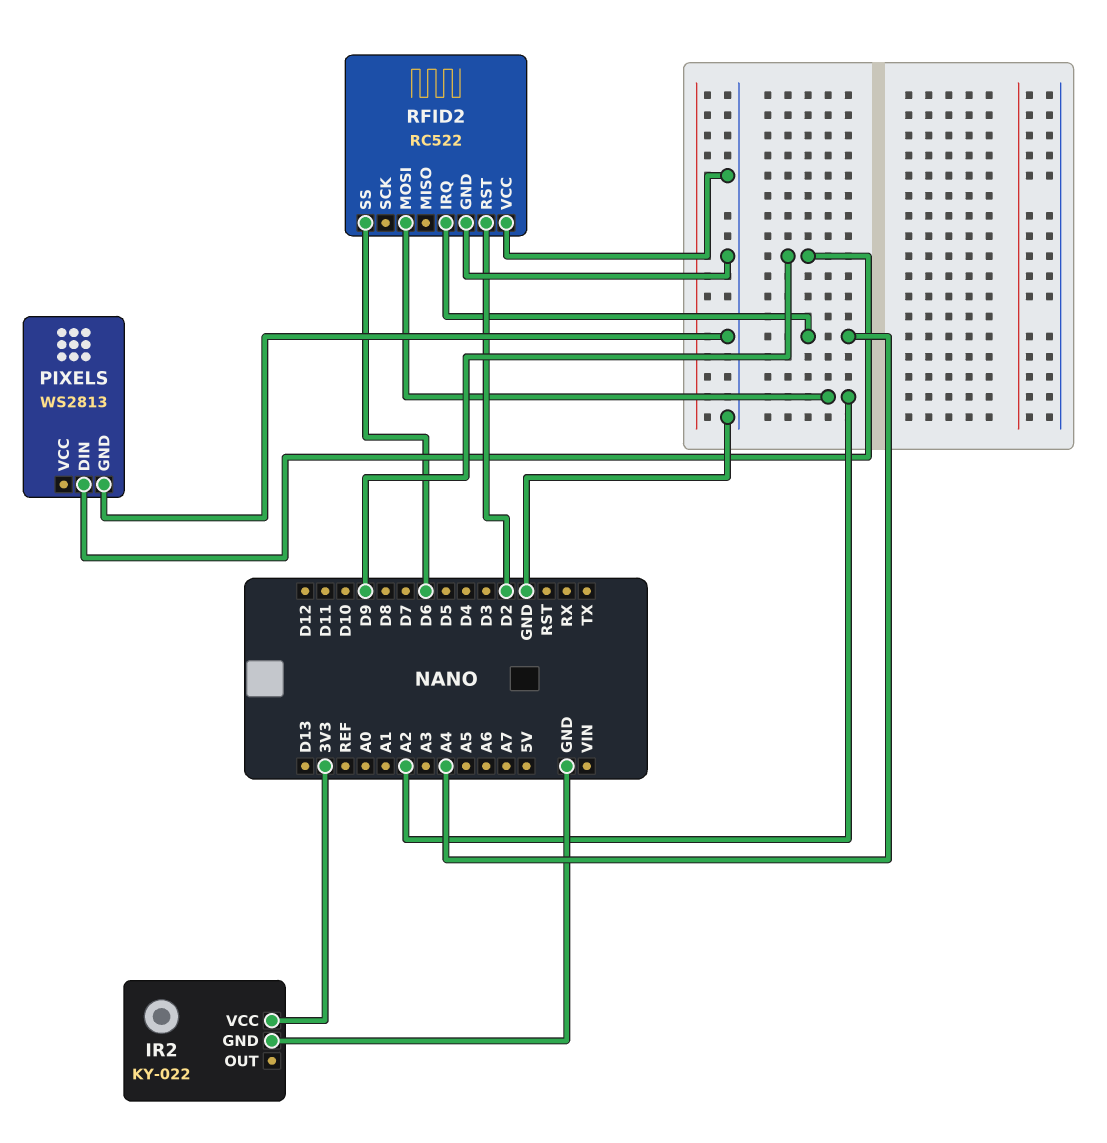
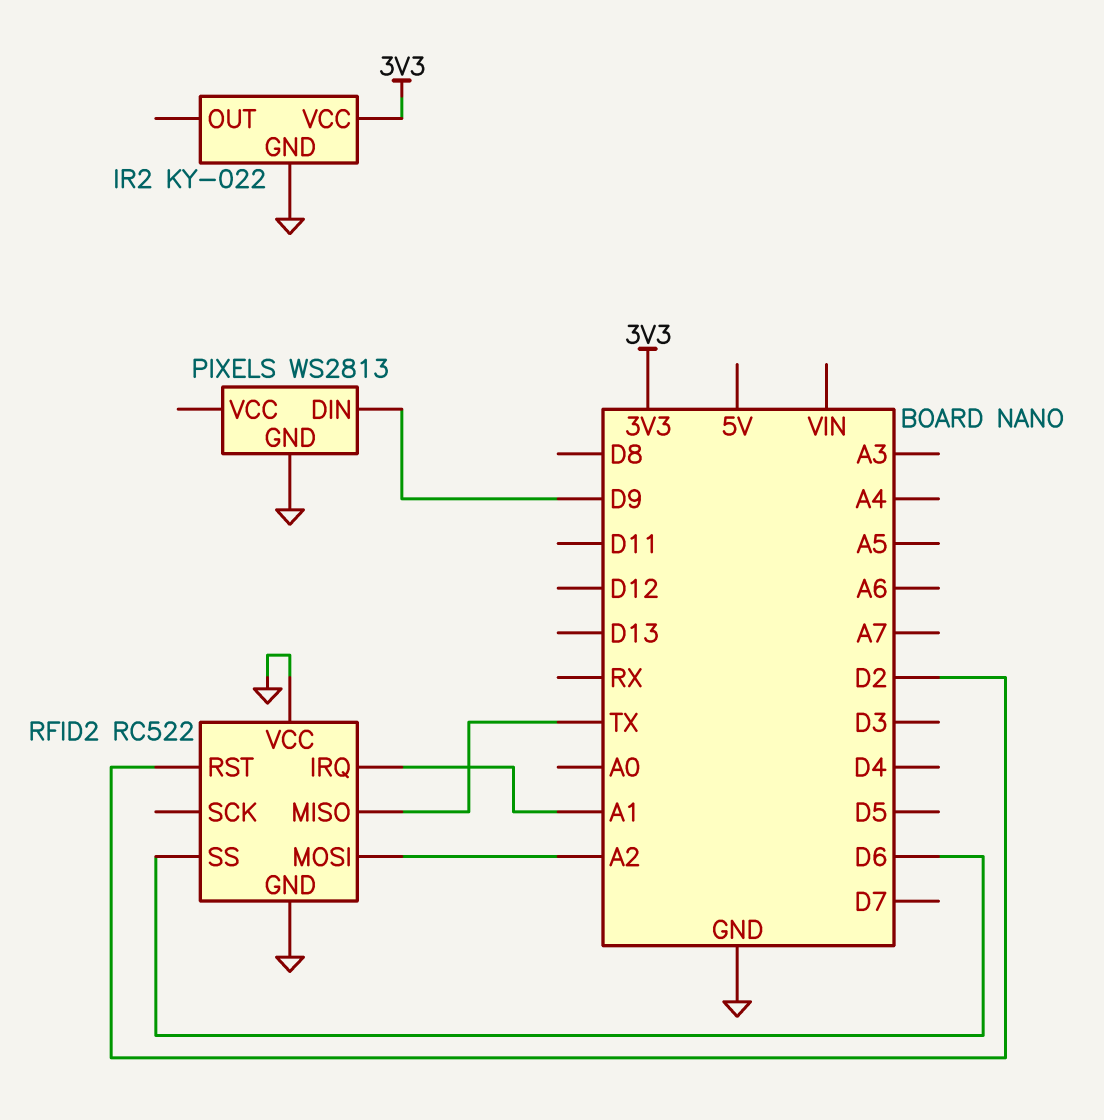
RFID2 pin IRQ: A4 -> A1
RFID2 pin MISO: none -> TX

